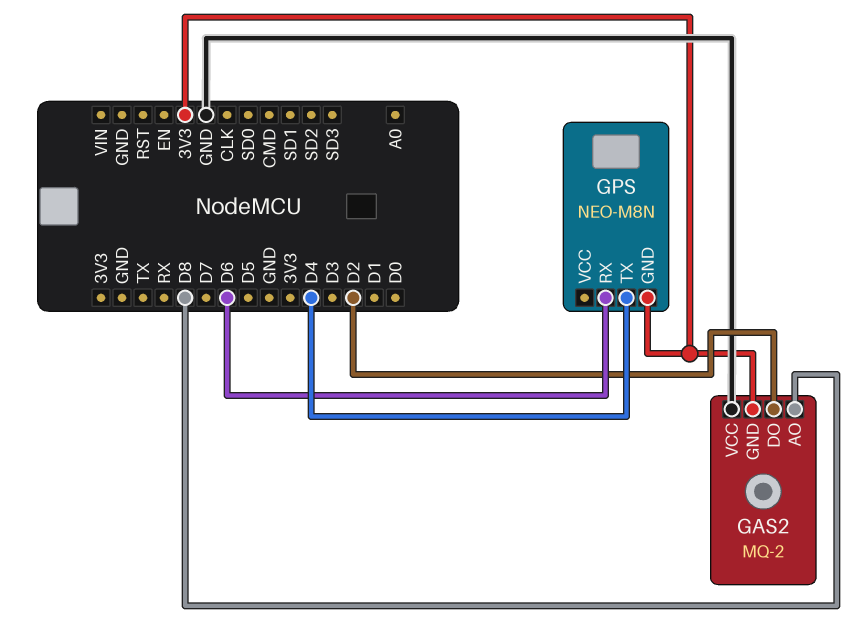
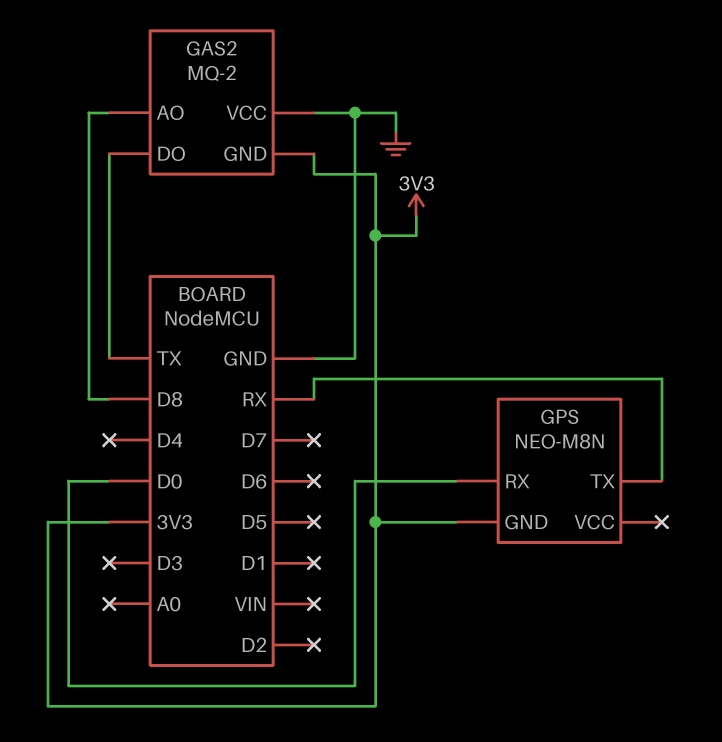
GAS2 pin DO: D2 -> TX
GPS pin RX: D6 -> D0
GPS pin TX: D4 -> RX

